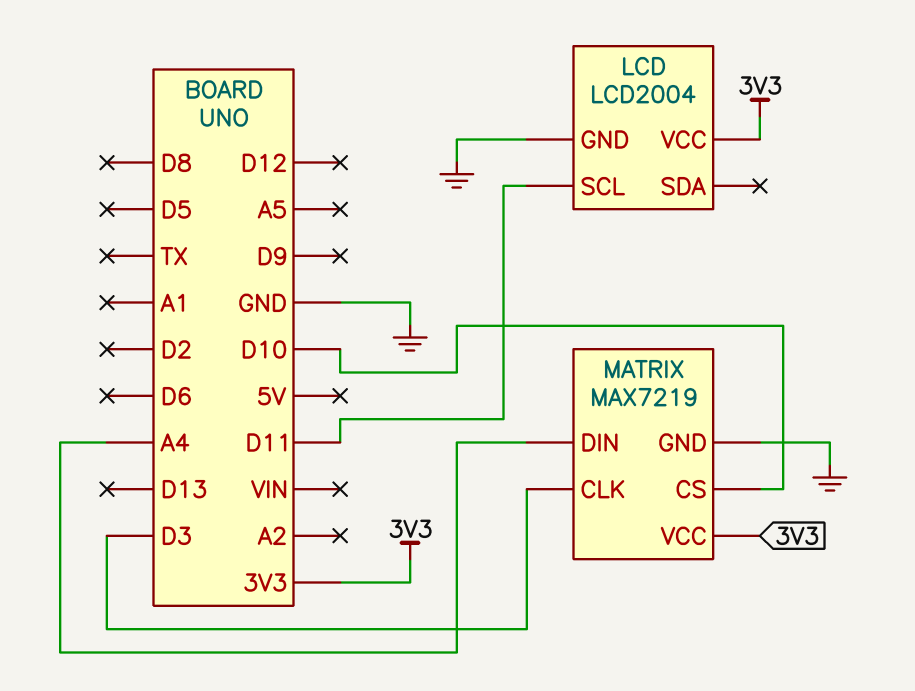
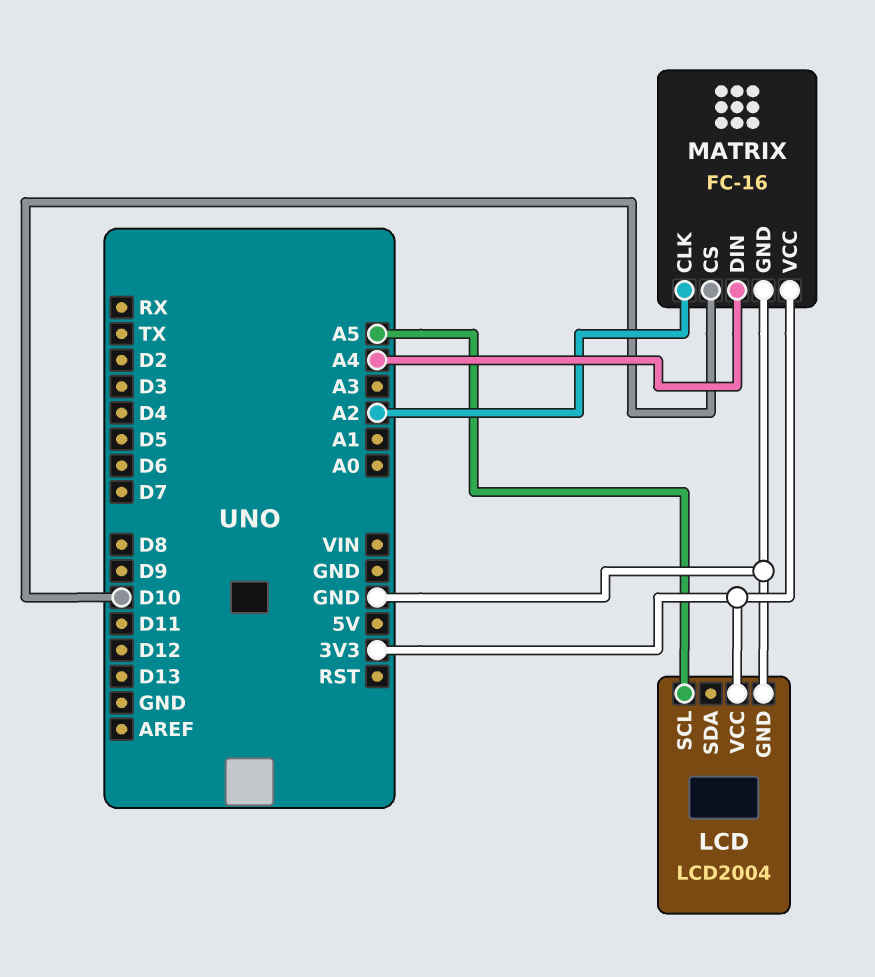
LCD pin SCL: D11 -> A5
MATRIX: MAX7219 -> FC-16
MATRIX pin CLK: D3 -> A2

